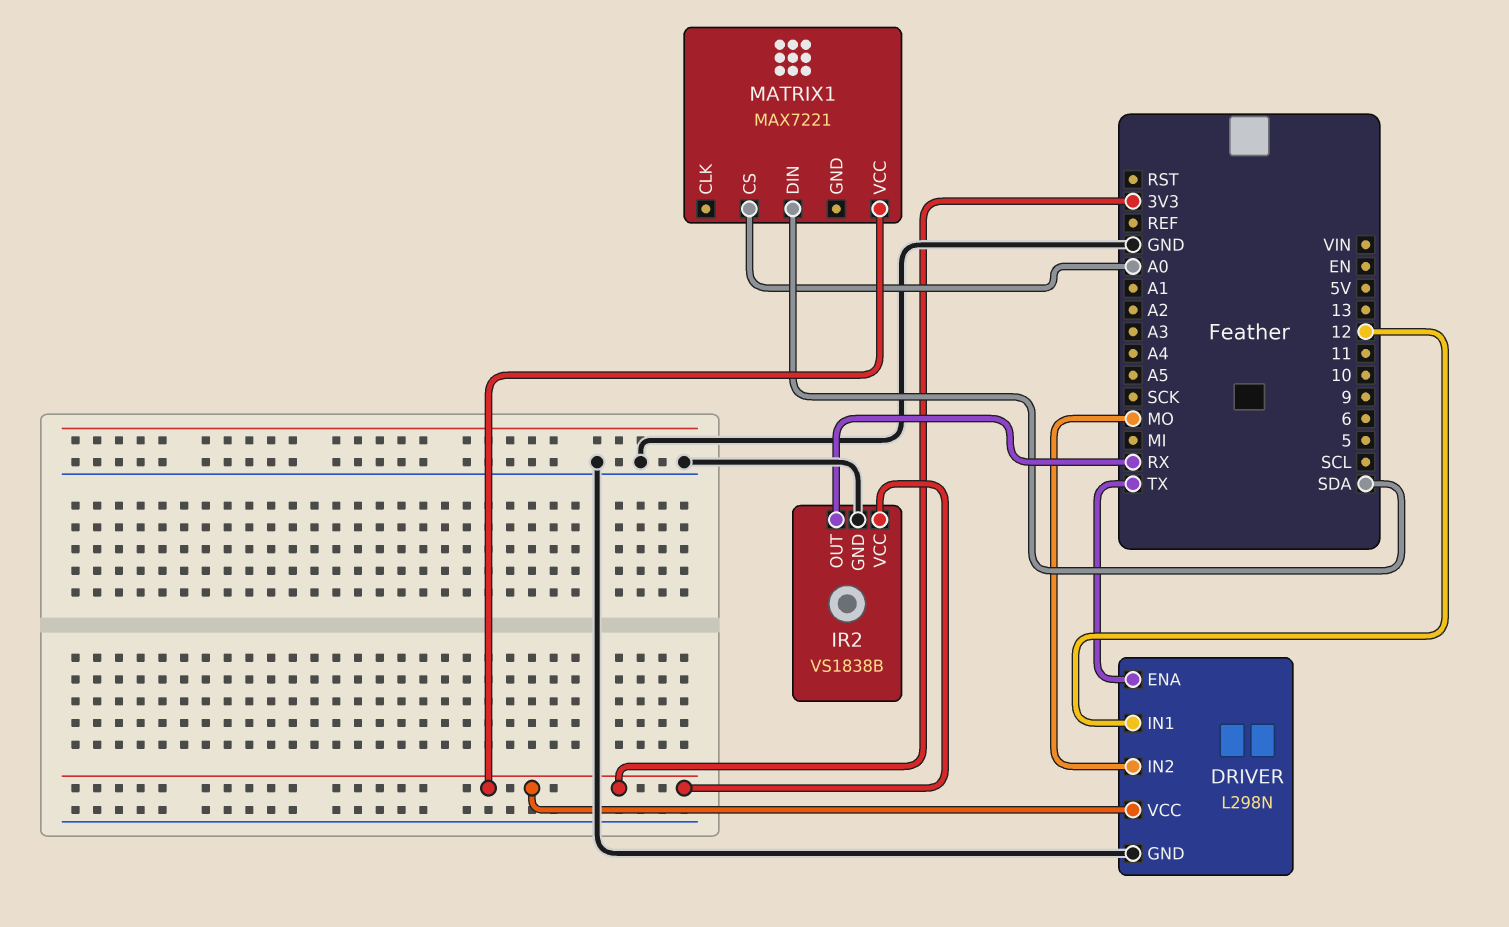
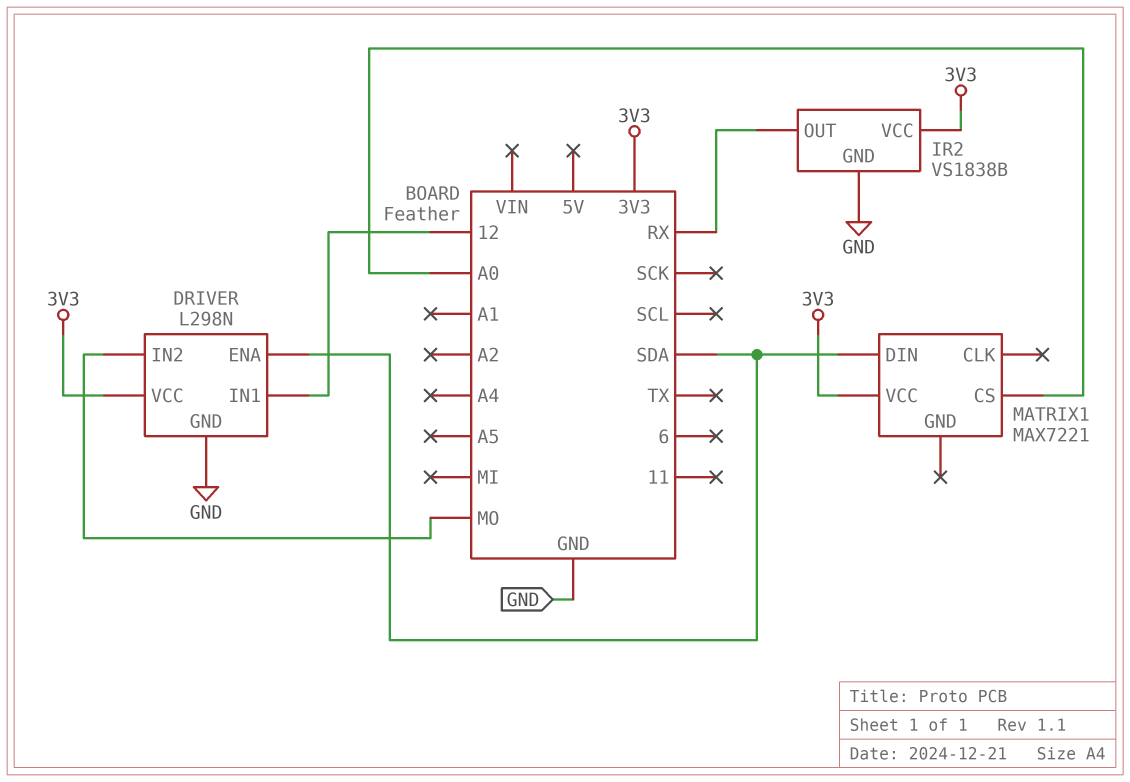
DRIVER pin ENA: TX -> SDA

